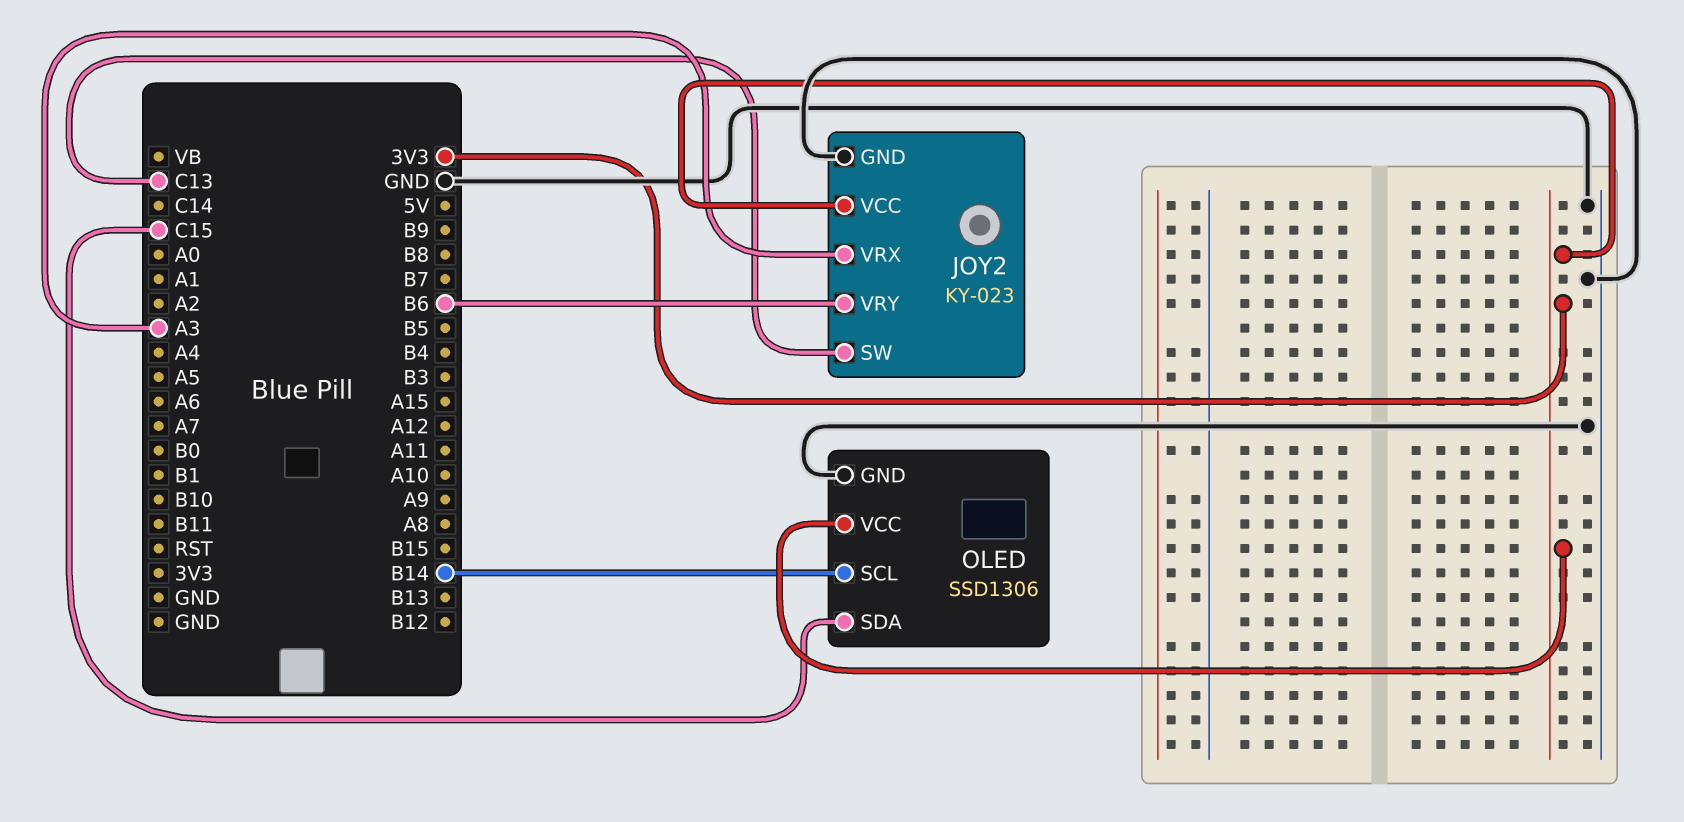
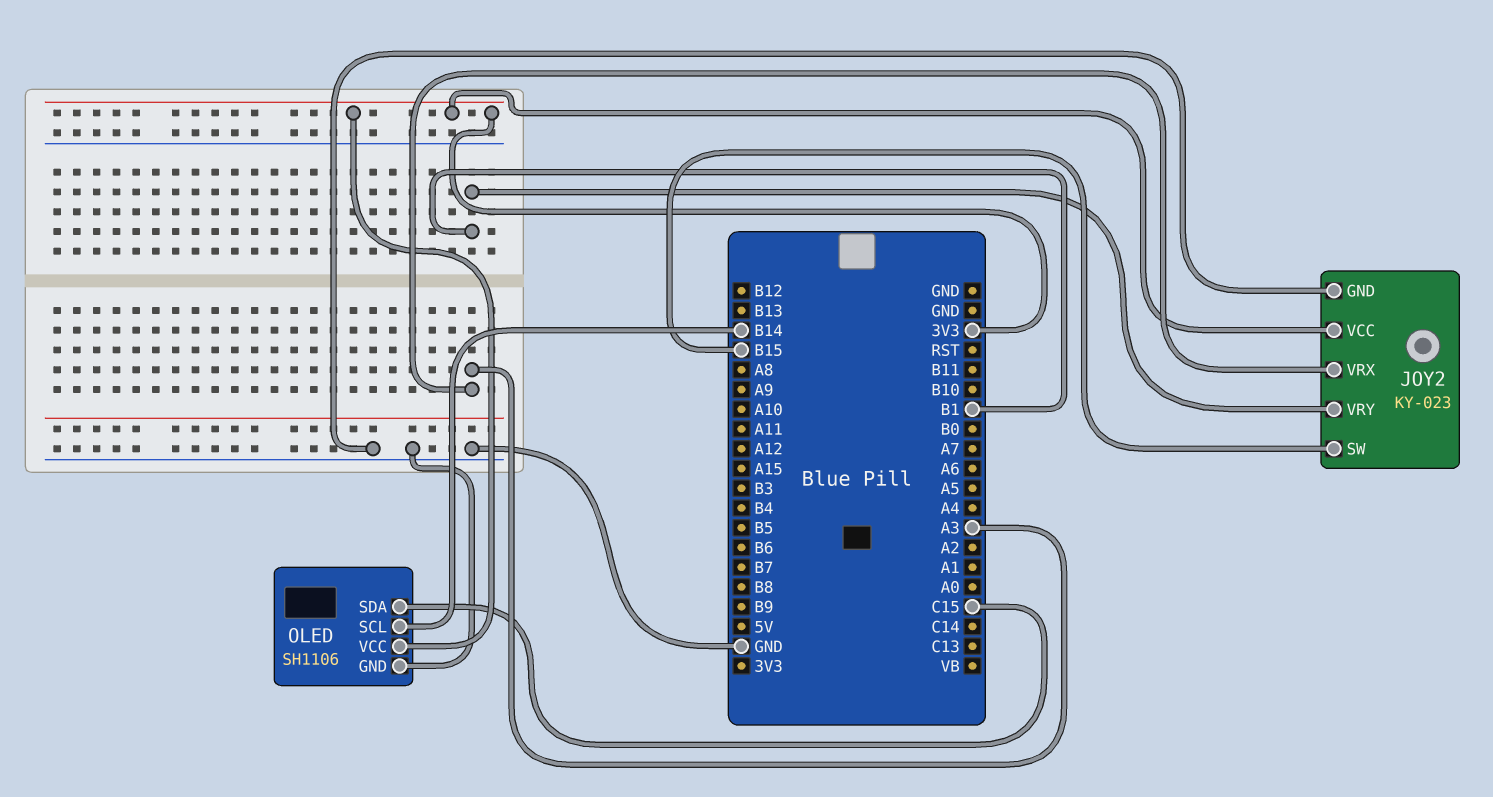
JOY2 pin SW: C13 -> B15
JOY2 pin VRY: B6 -> B1
OLED: SSD1306 -> SH1106

